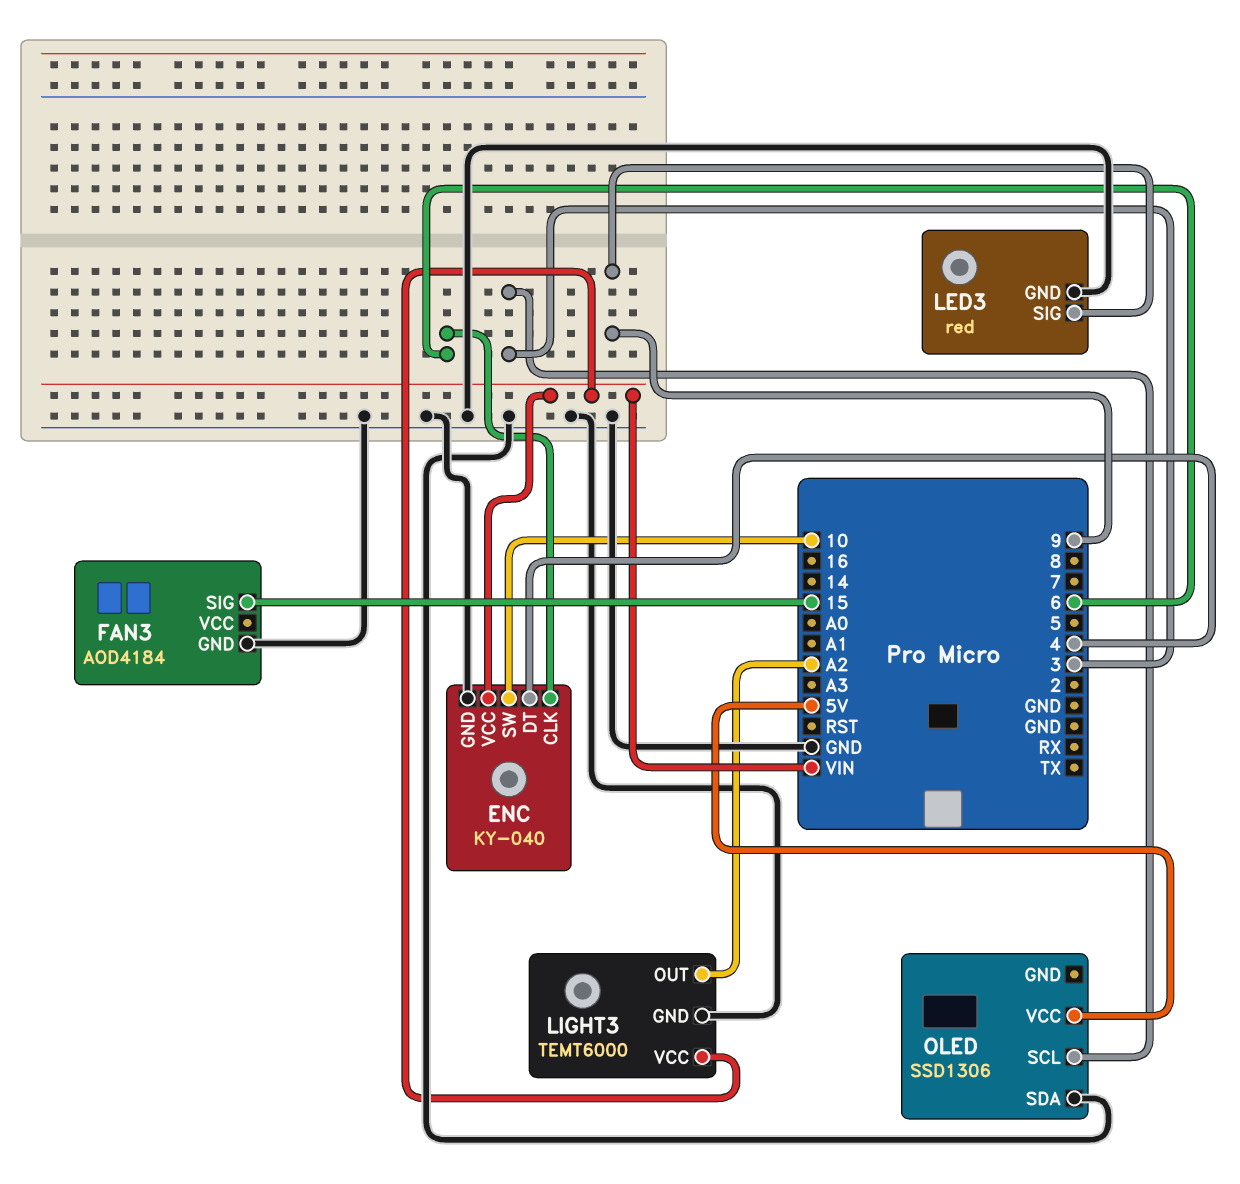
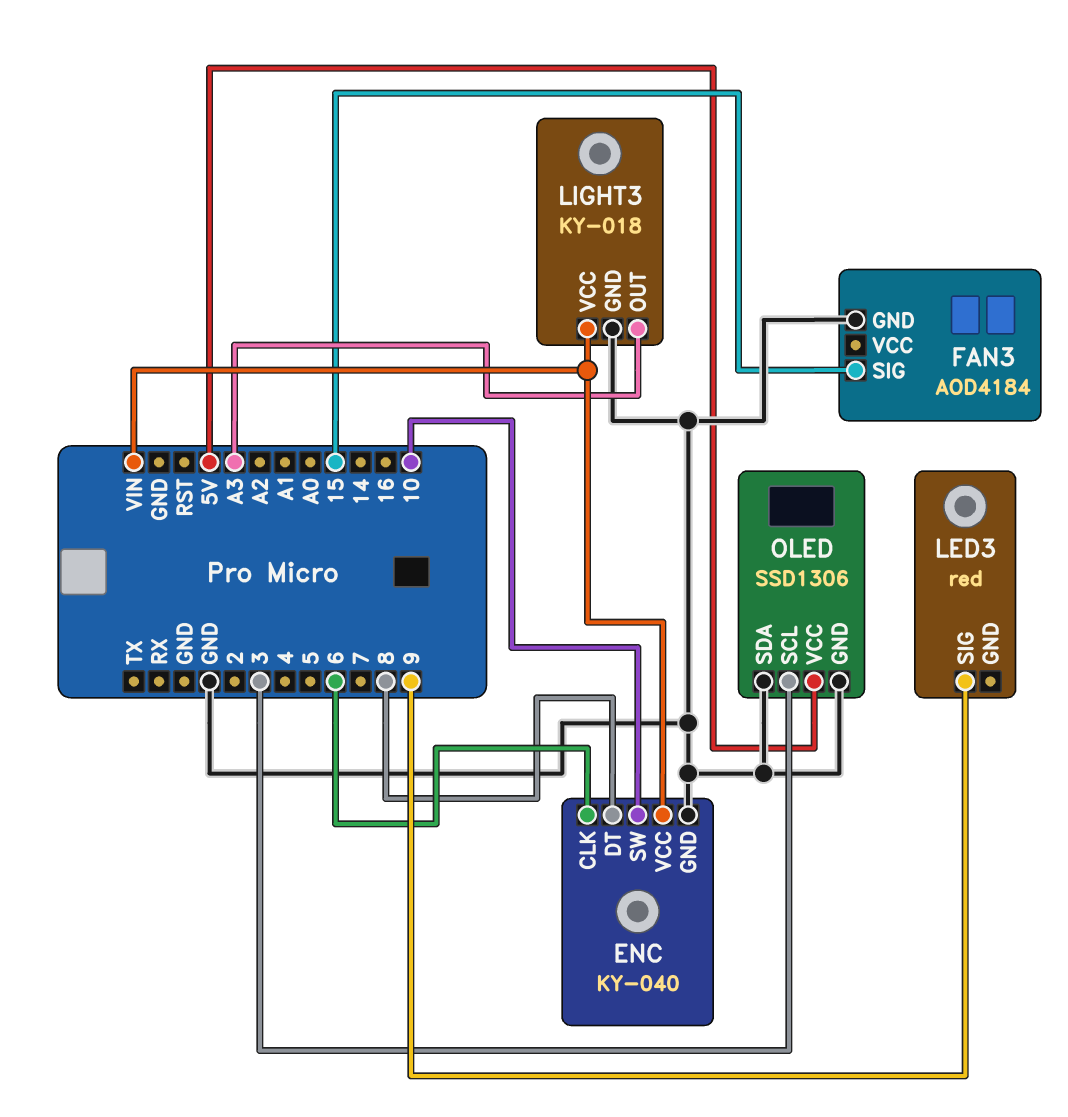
ENC pin DT: 4 -> 8
LED3 pin GND: GND -> none
LIGHT3: TEMT6000 -> KY-018
LIGHT3 pin OUT: A2 -> A3
OLED pin GND: none -> GND

